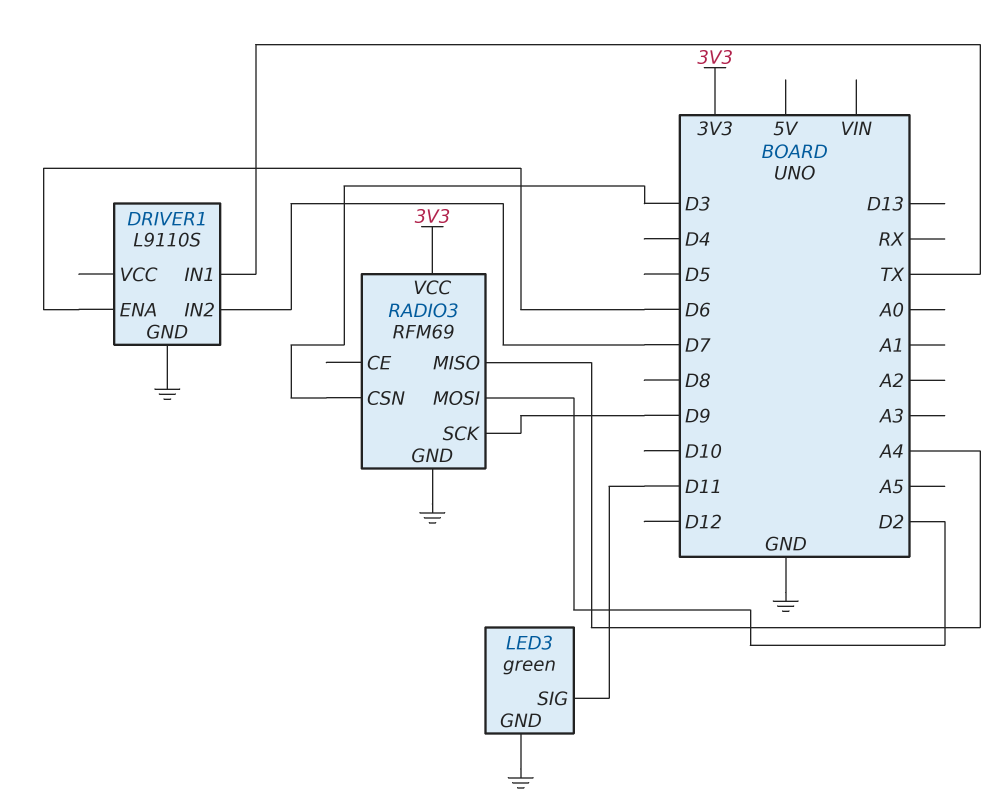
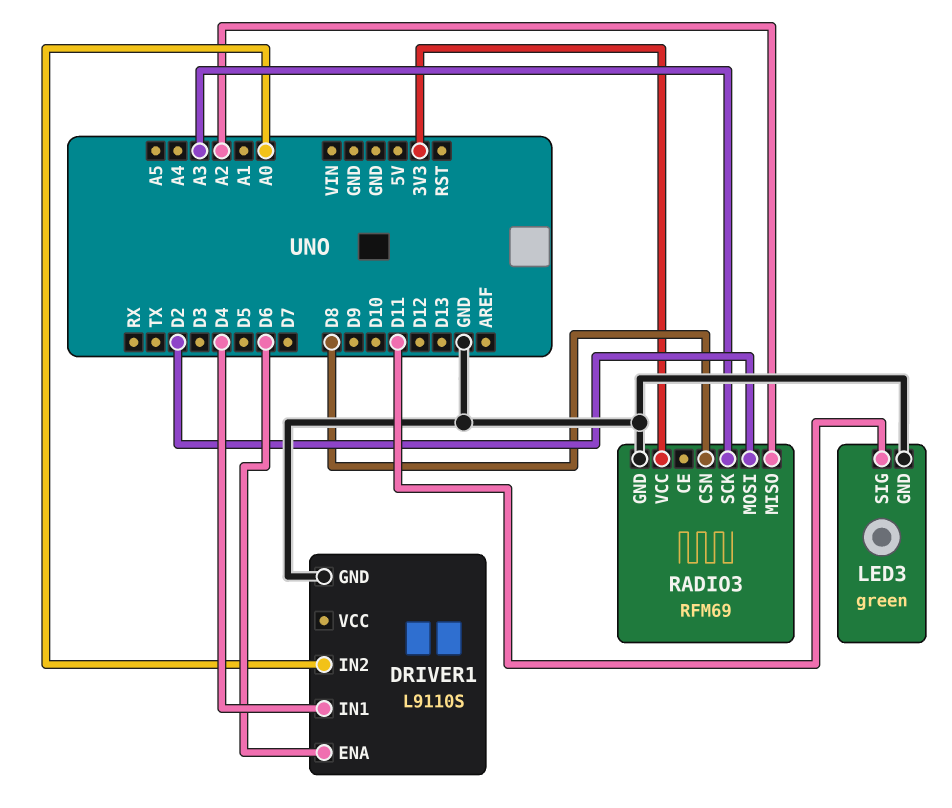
DRIVER1 pin IN1: TX -> D4
DRIVER1 pin IN2: D7 -> A0
RADIO3 pin CSN: D3 -> D8
RADIO3 pin MISO: A4 -> A2
RADIO3 pin SCK: D9 -> A3

